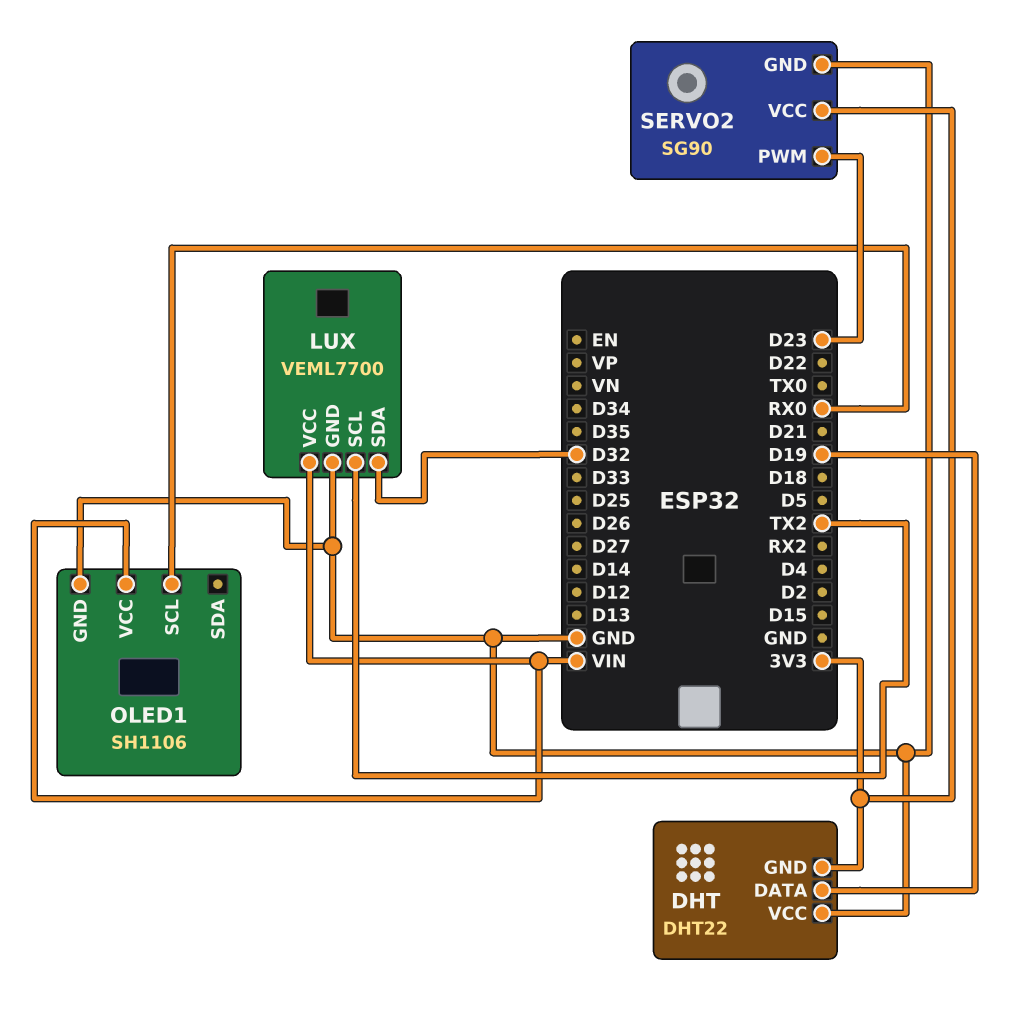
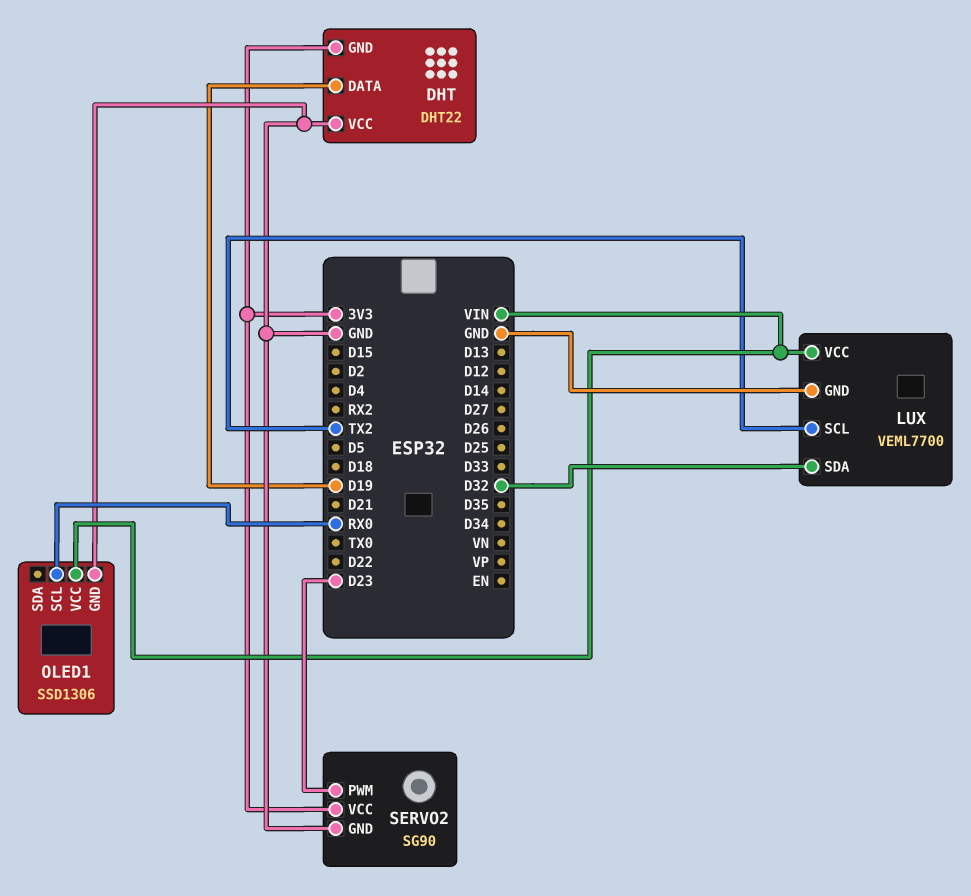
OLED1: SH1106 -> SSD1306

